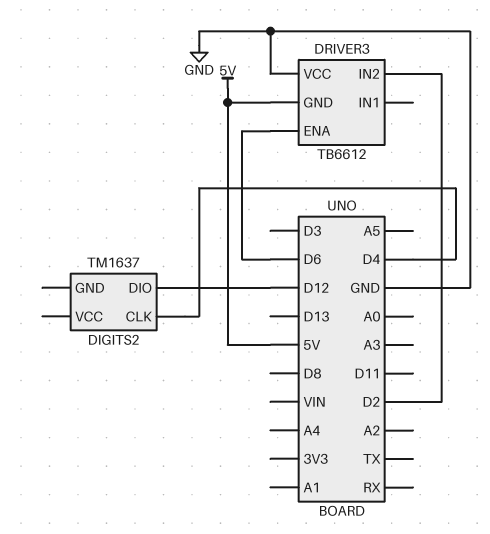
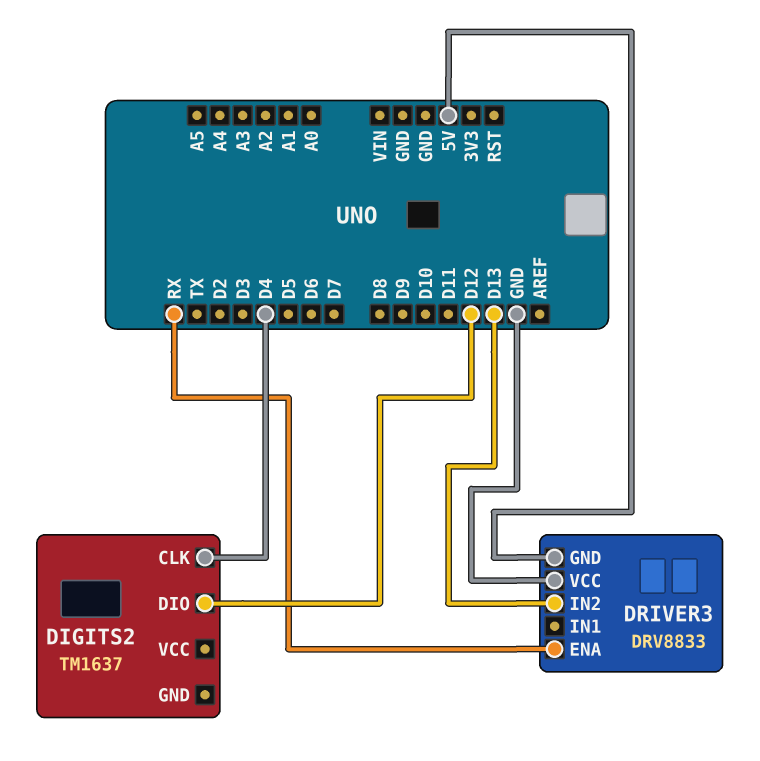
DRIVER3: TB6612 -> DRV8833
DRIVER3 pin ENA: D6 -> RX
DRIVER3 pin IN2: D2 -> D13

